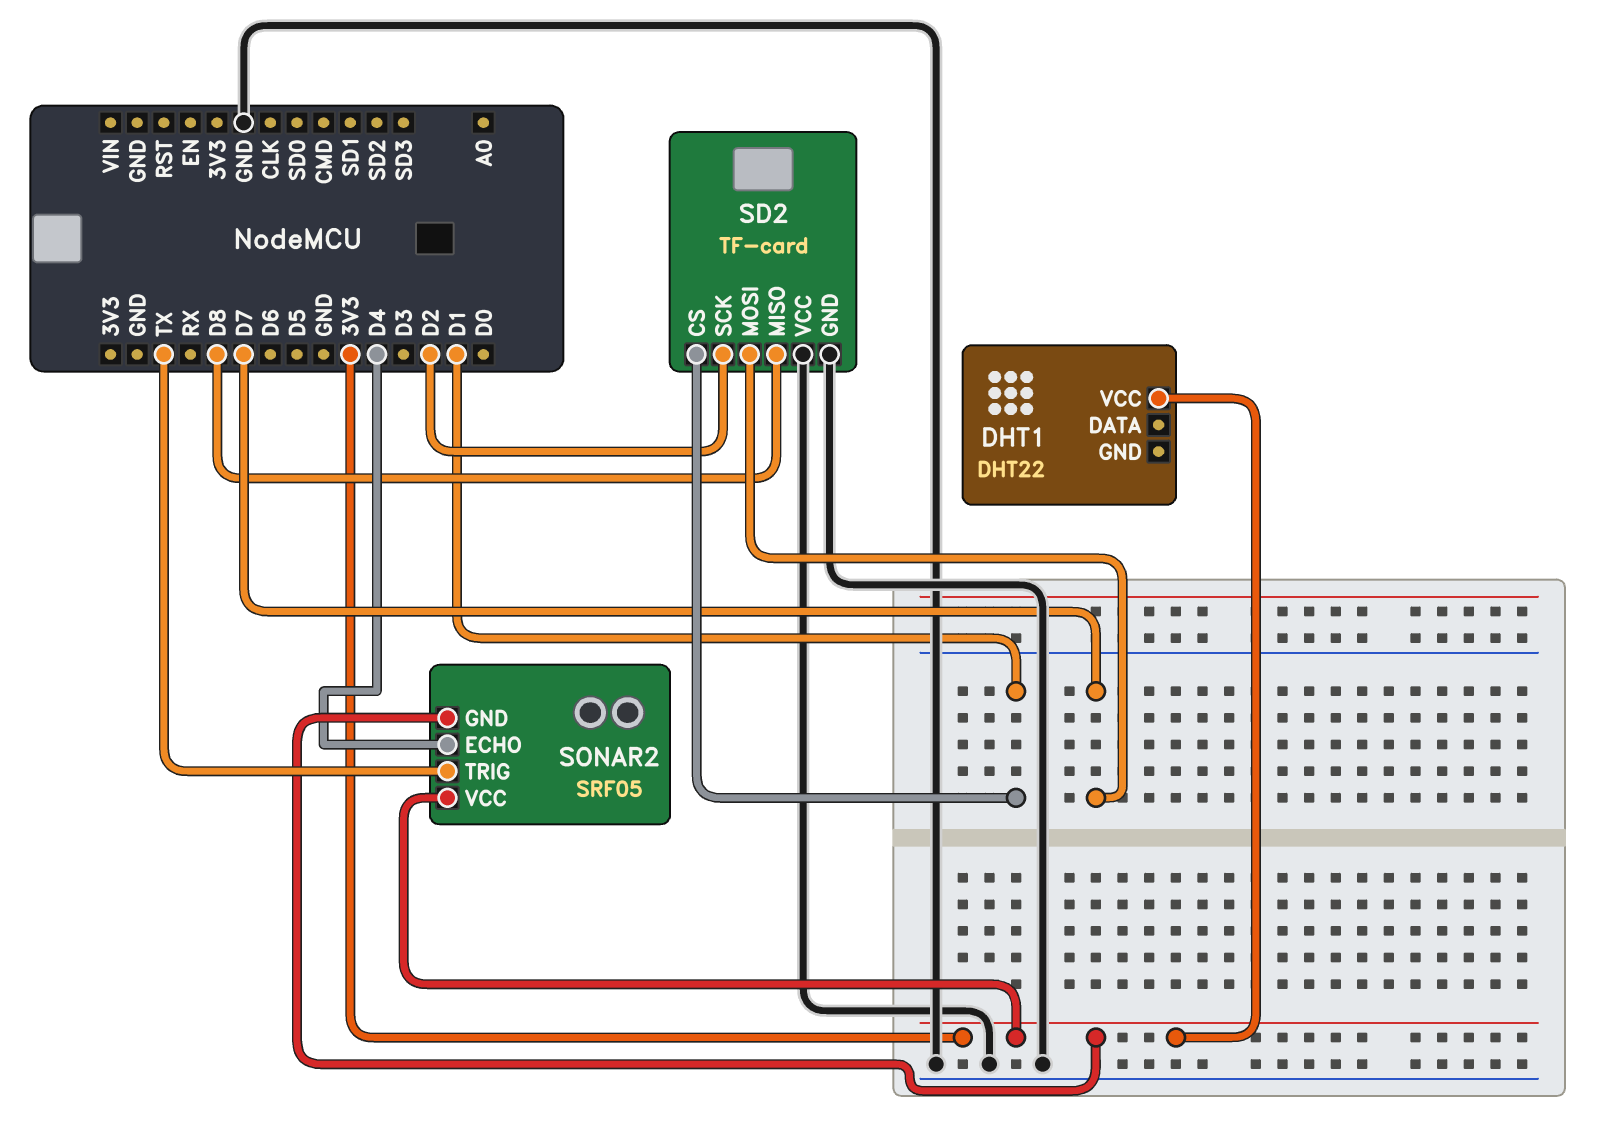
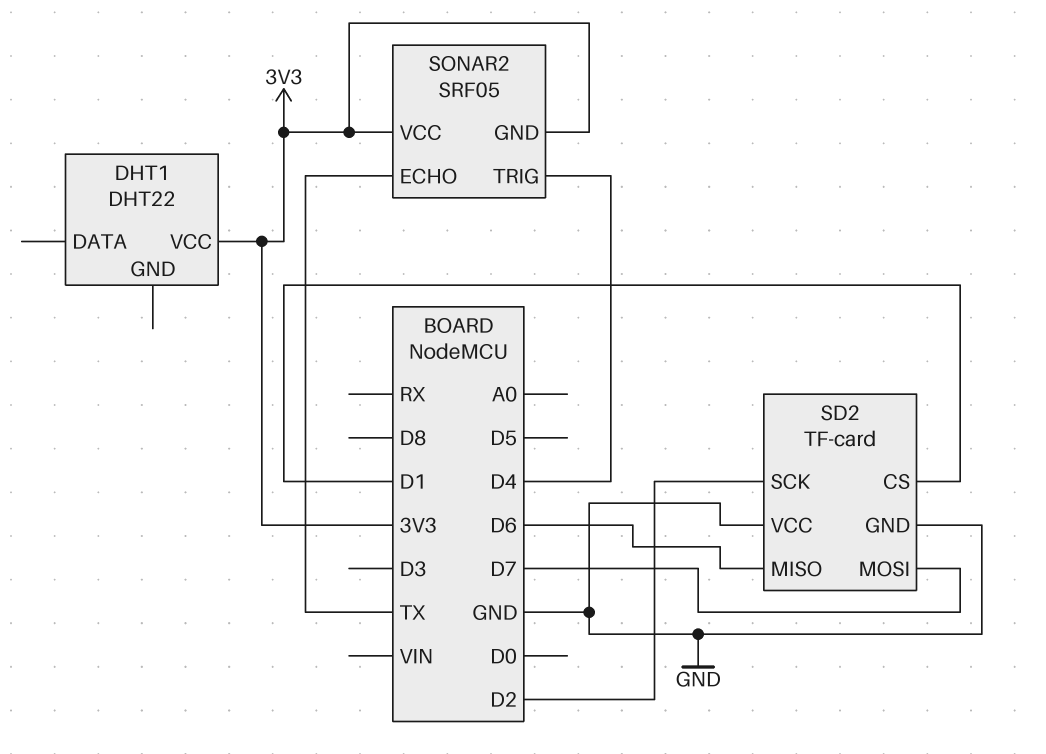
SD2 pin MISO: D8 -> D6
SONAR2 pin ECHO: D4 -> TX
SONAR2 pin TRIG: TX -> D4

